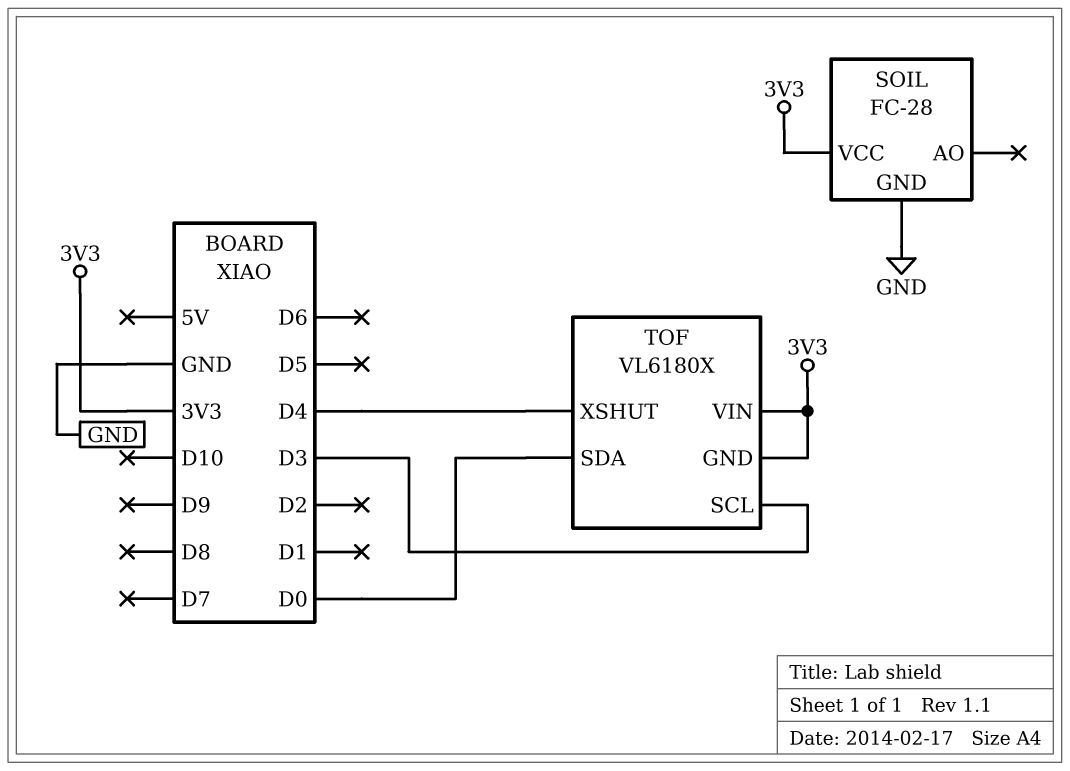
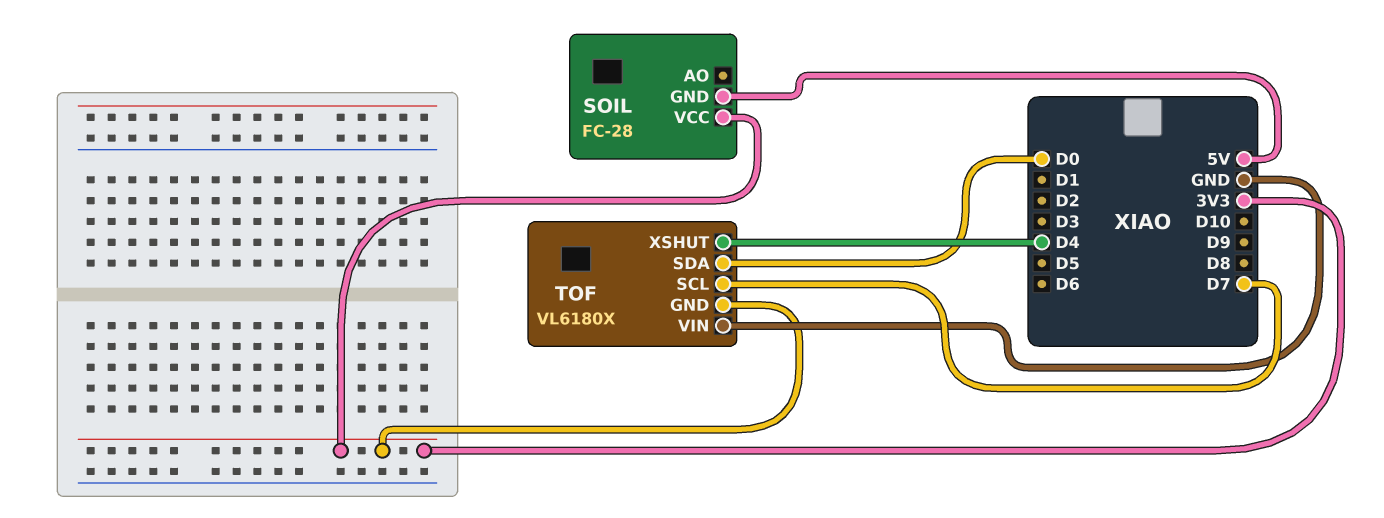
SOIL pin GND: GND -> 5V
TOF pin SCL: D3 -> D7
TOF pin VIN: 3V3 -> GND

